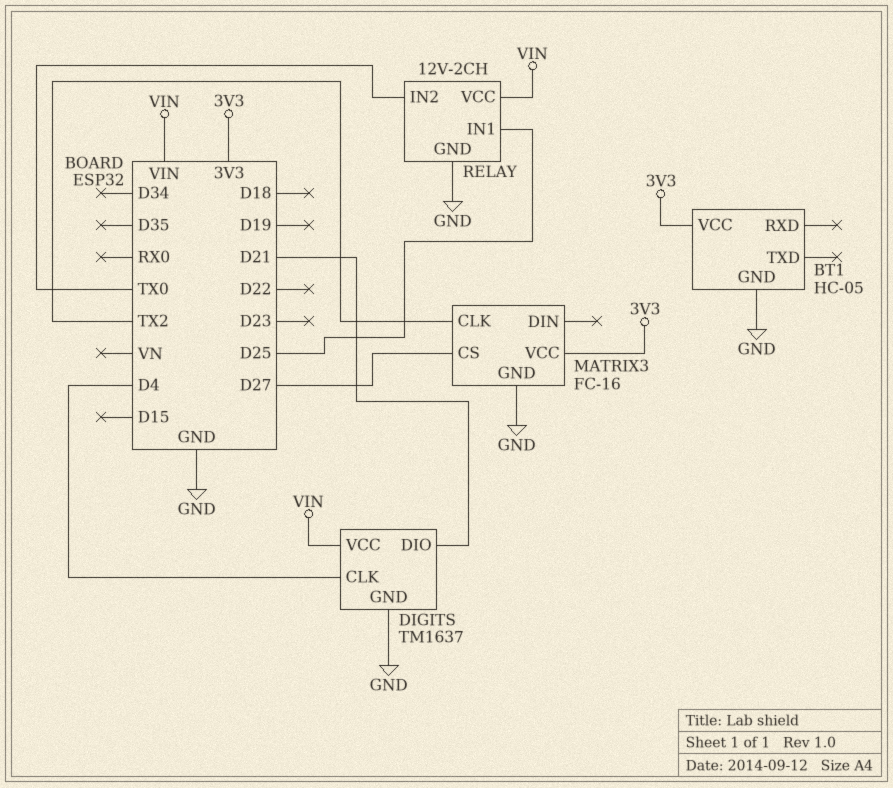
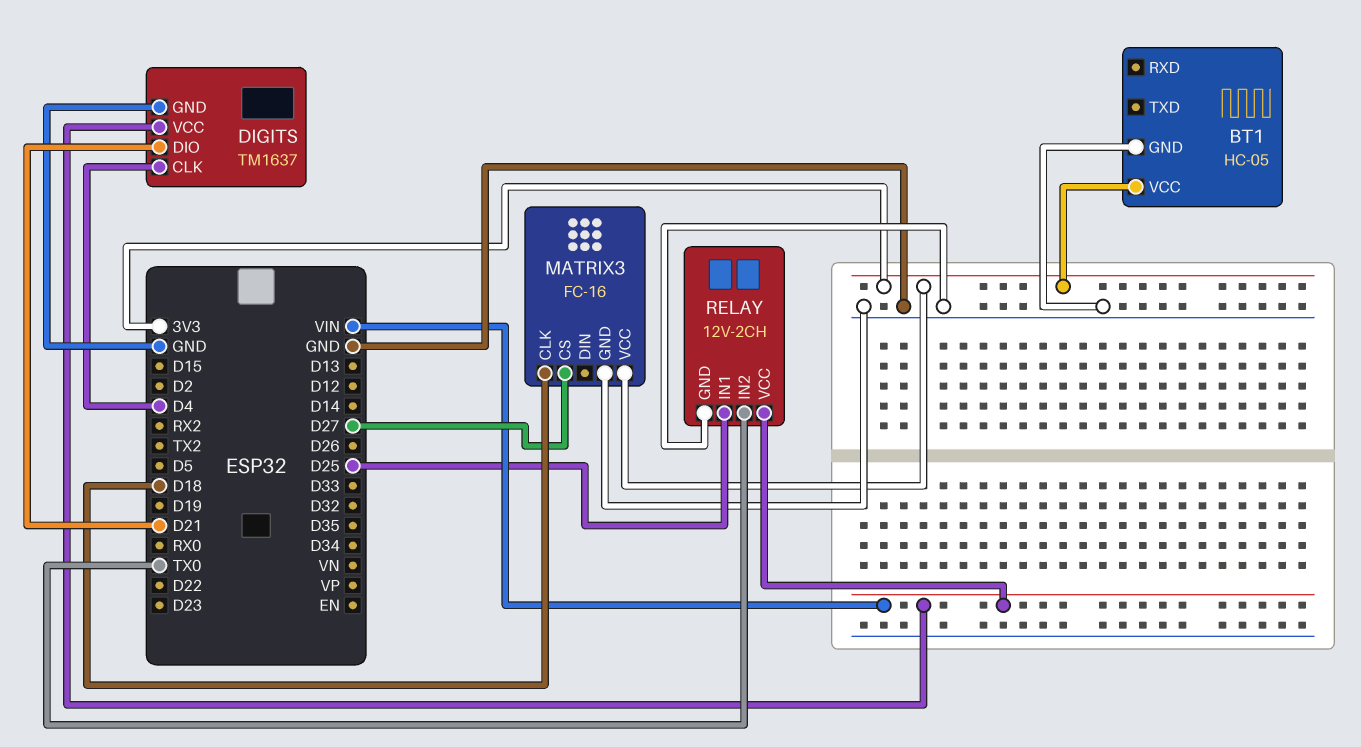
MATRIX3 pin CLK: TX2 -> D18

